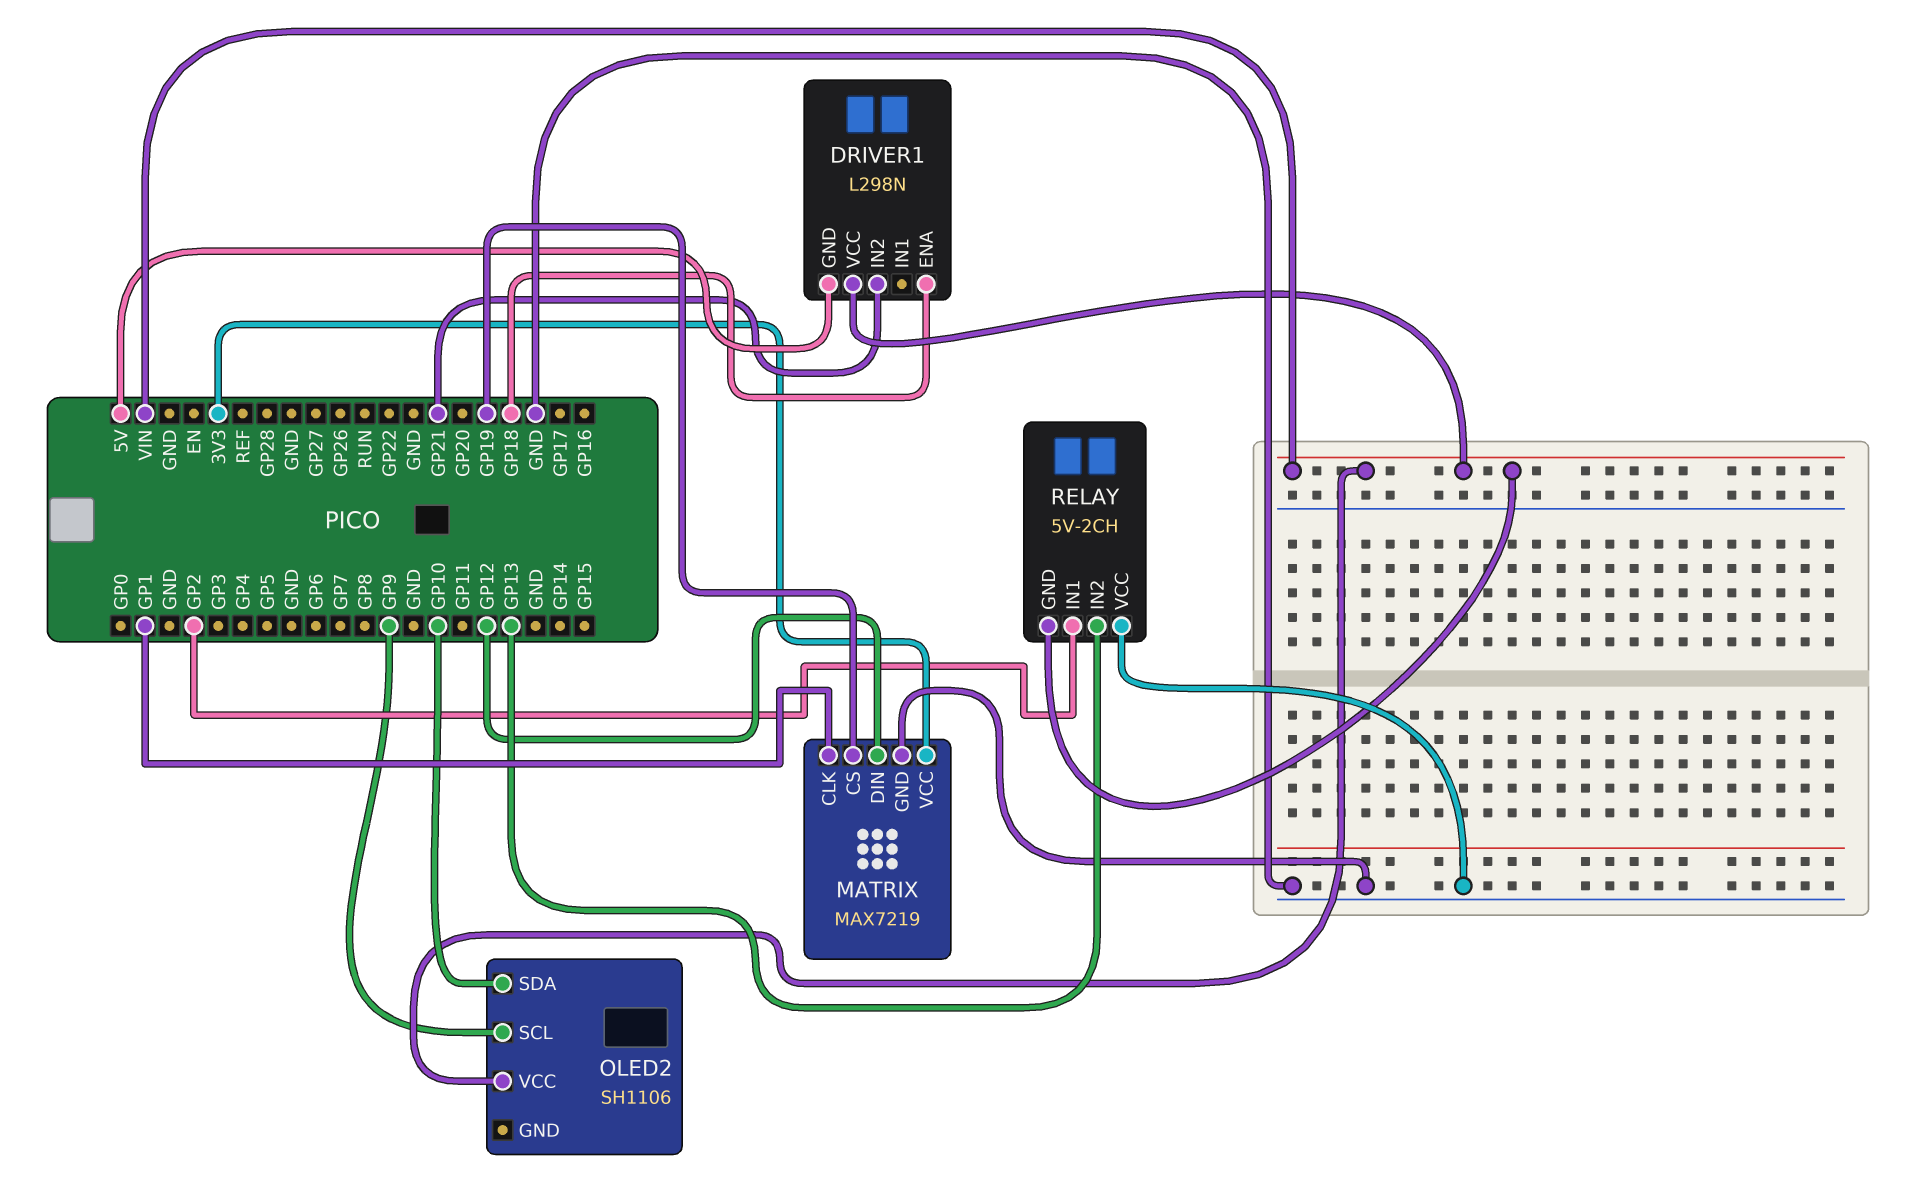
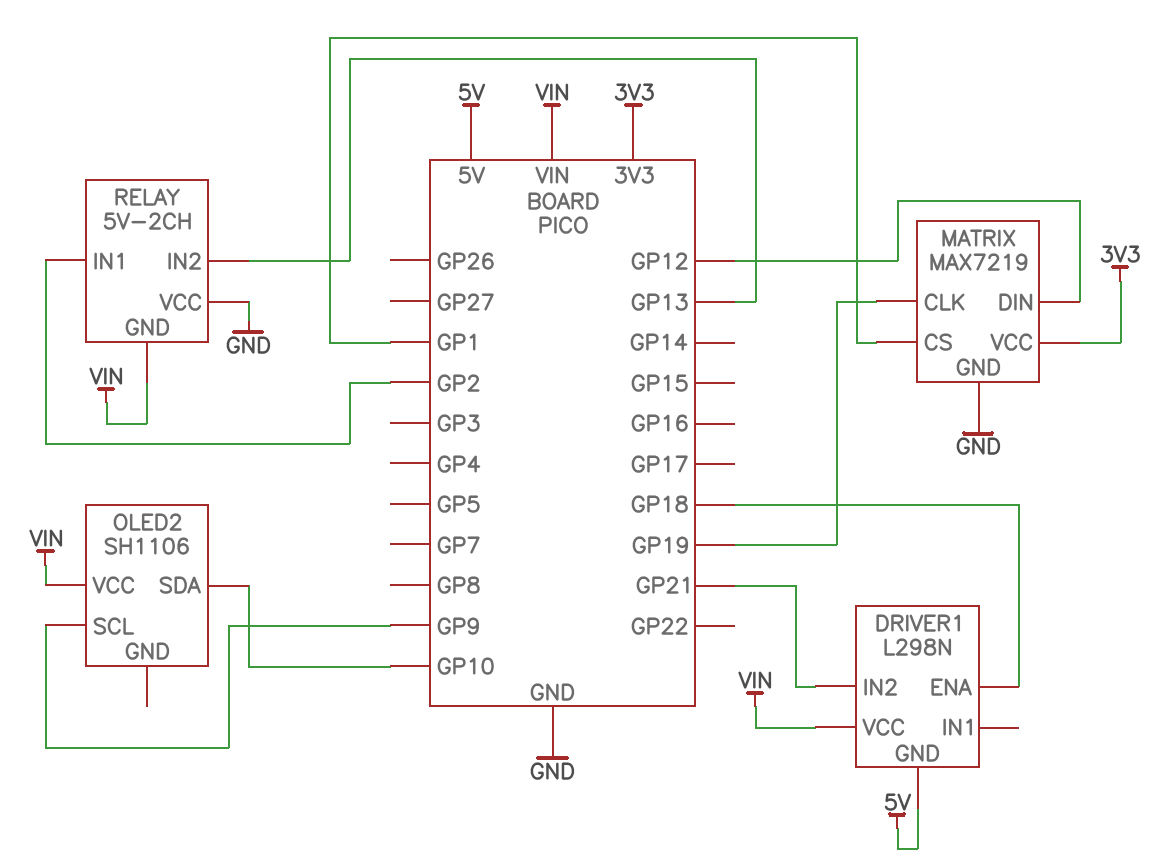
MATRIX pin CLK: GP1 -> GP19
MATRIX pin CS: GP19 -> GP1

